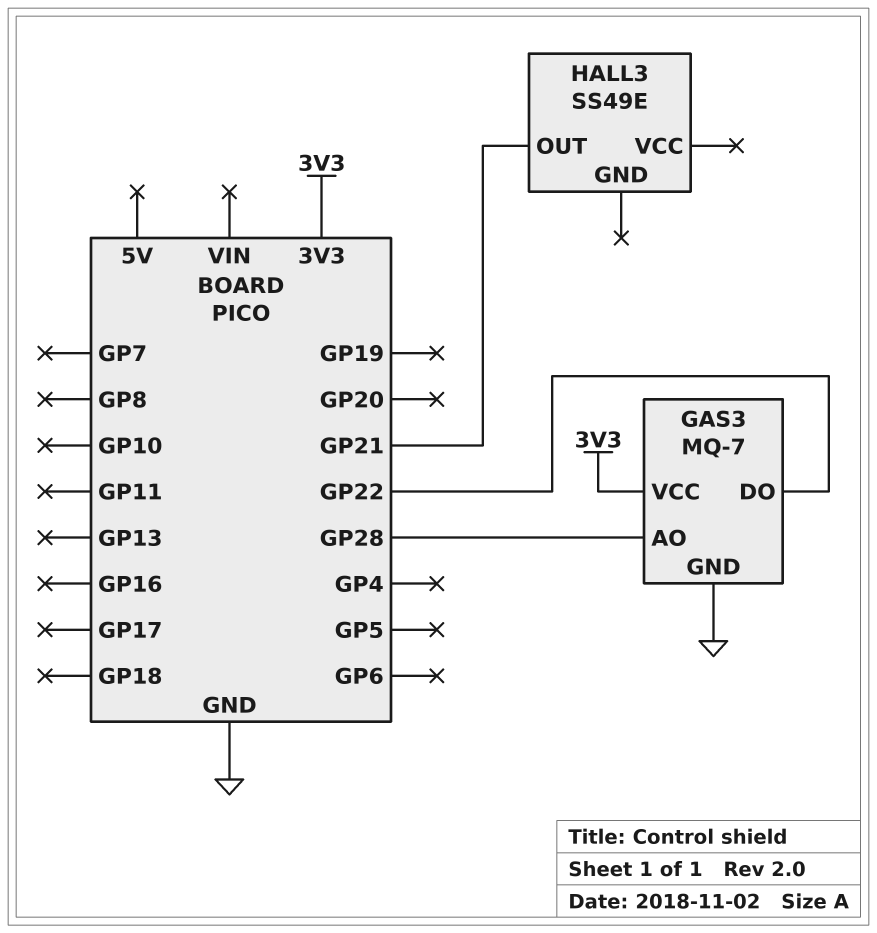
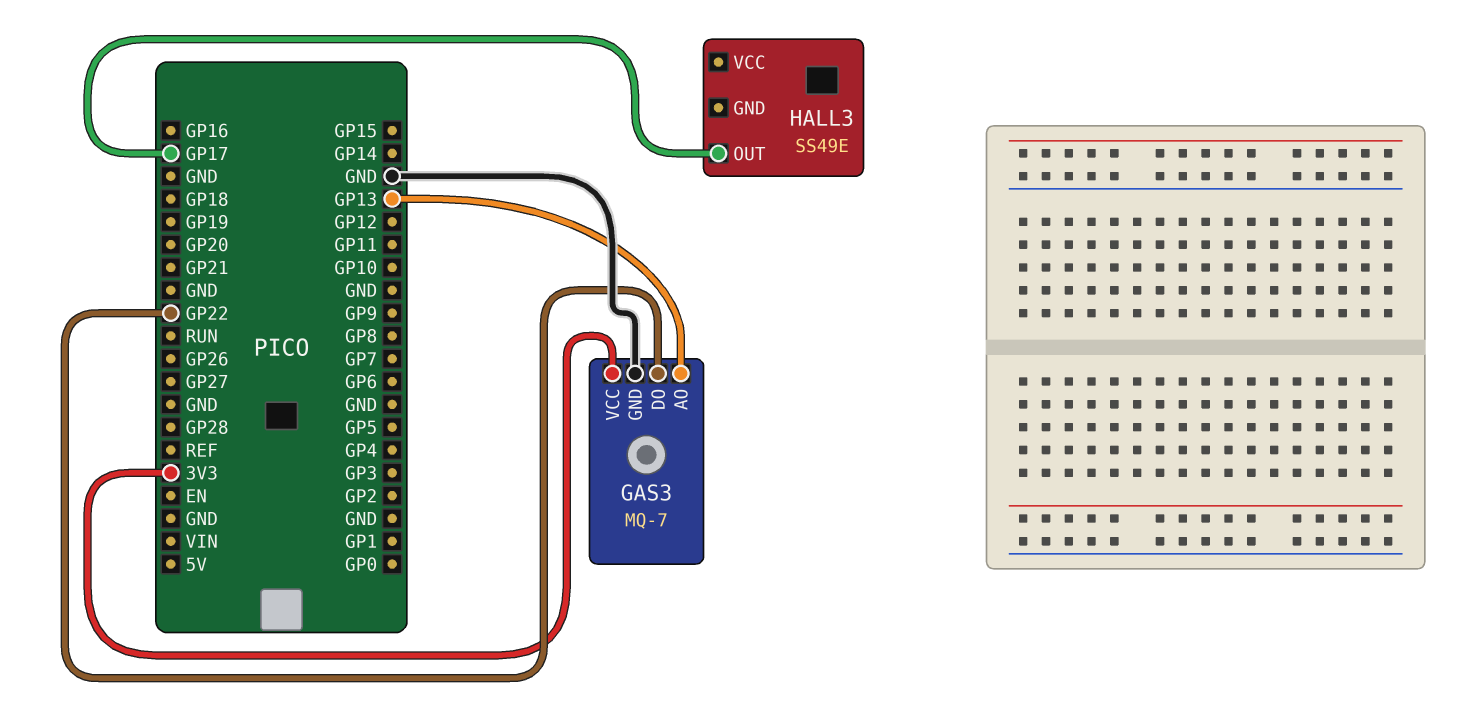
GAS3 pin AO: GP28 -> GP13
HALL3 pin OUT: GP21 -> GP17

